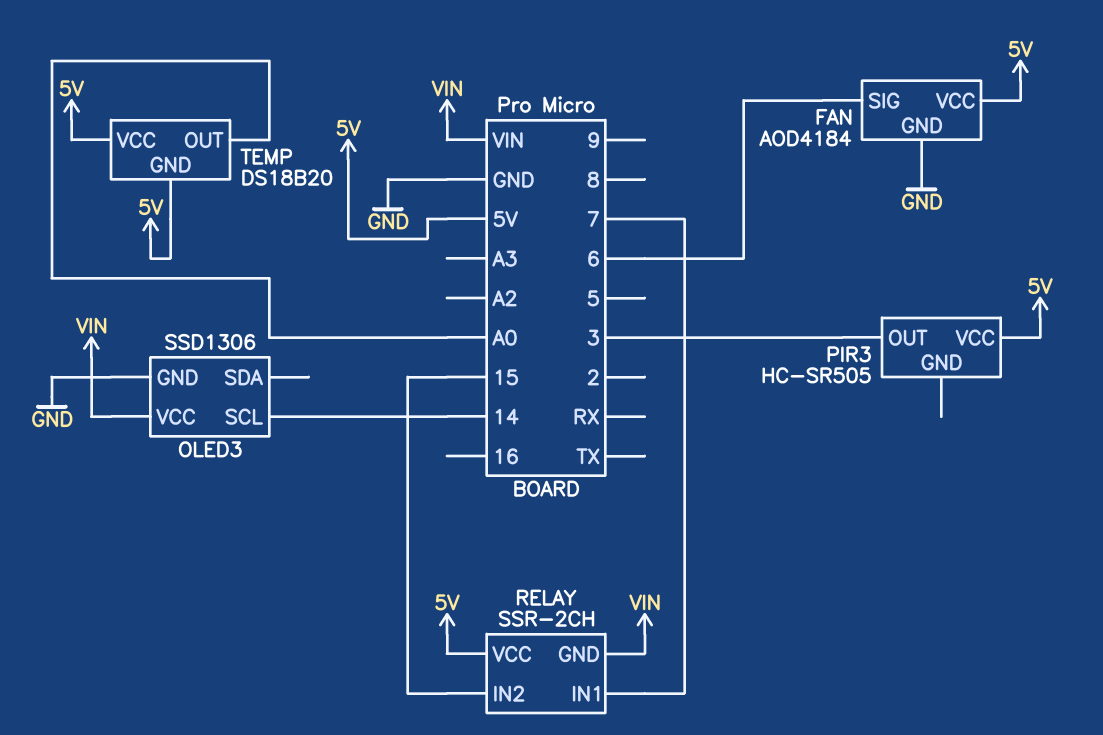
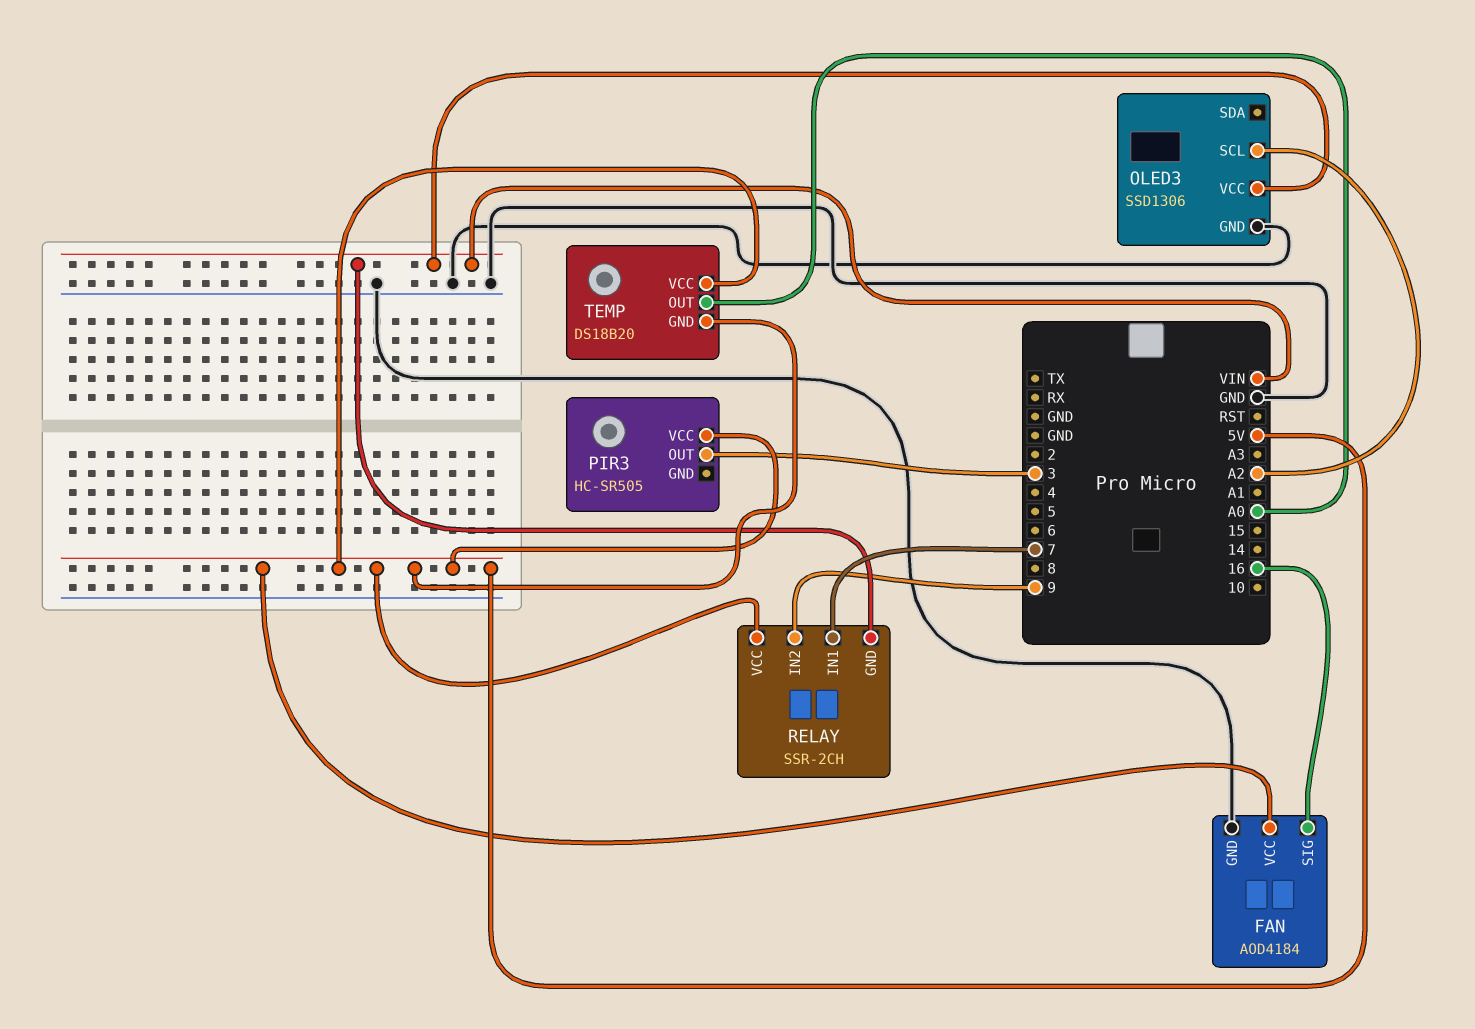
FAN pin SIG: 6 -> 16
OLED3 pin SCL: 14 -> A2
RELAY pin IN2: 15 -> 9

